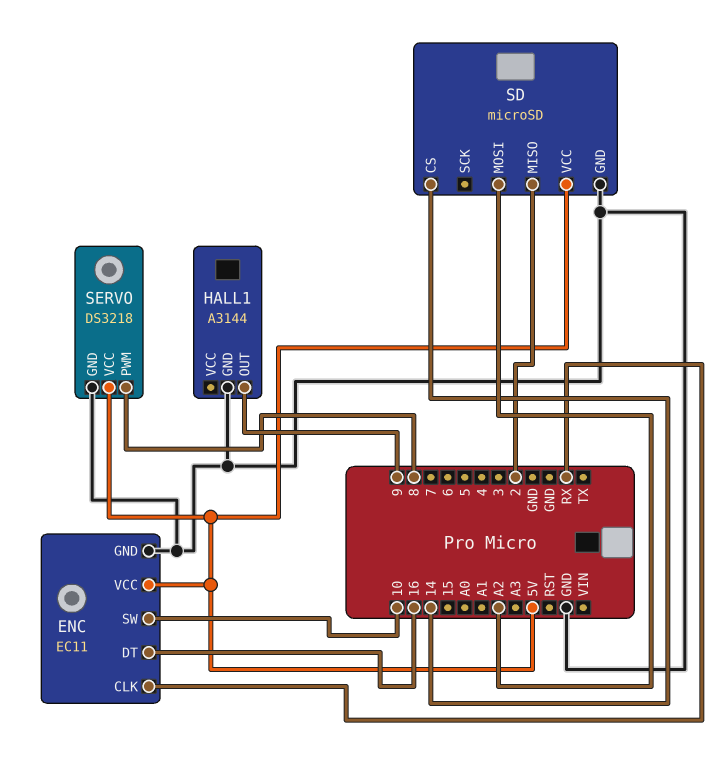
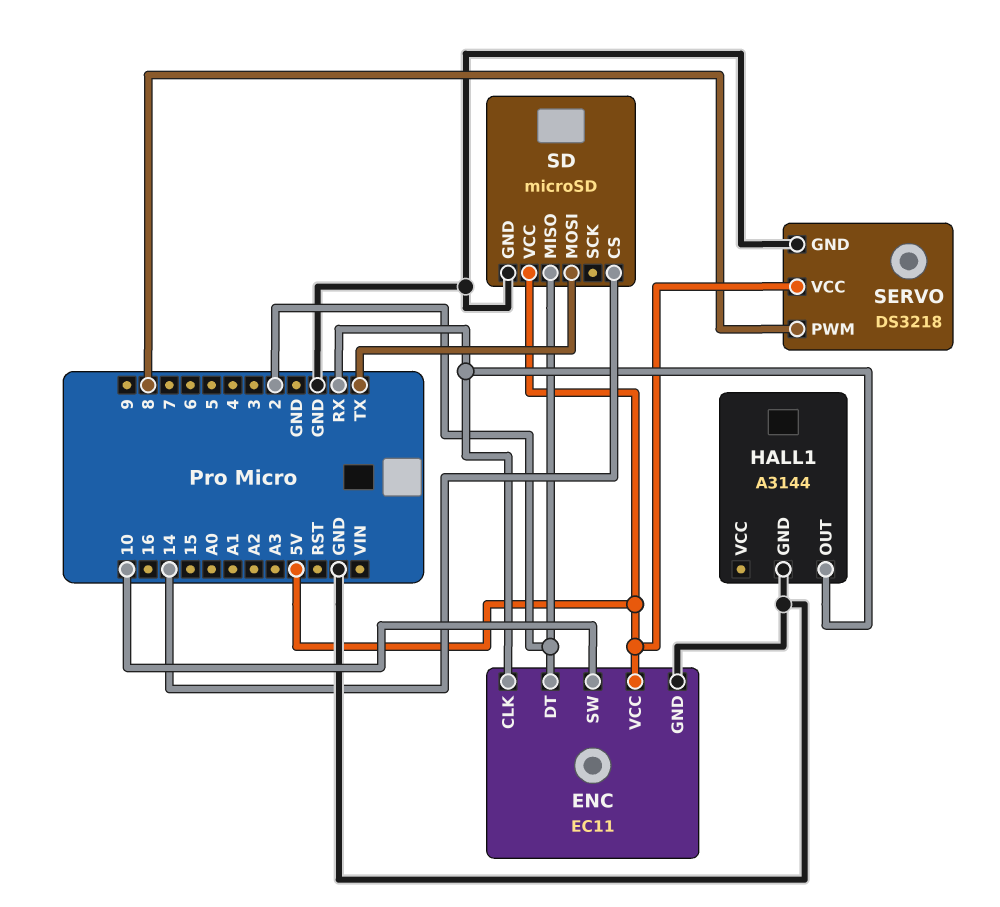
ENC pin DT: 16 -> 2
HALL1 pin OUT: 9 -> RX
SD pin MOSI: A2 -> TX

